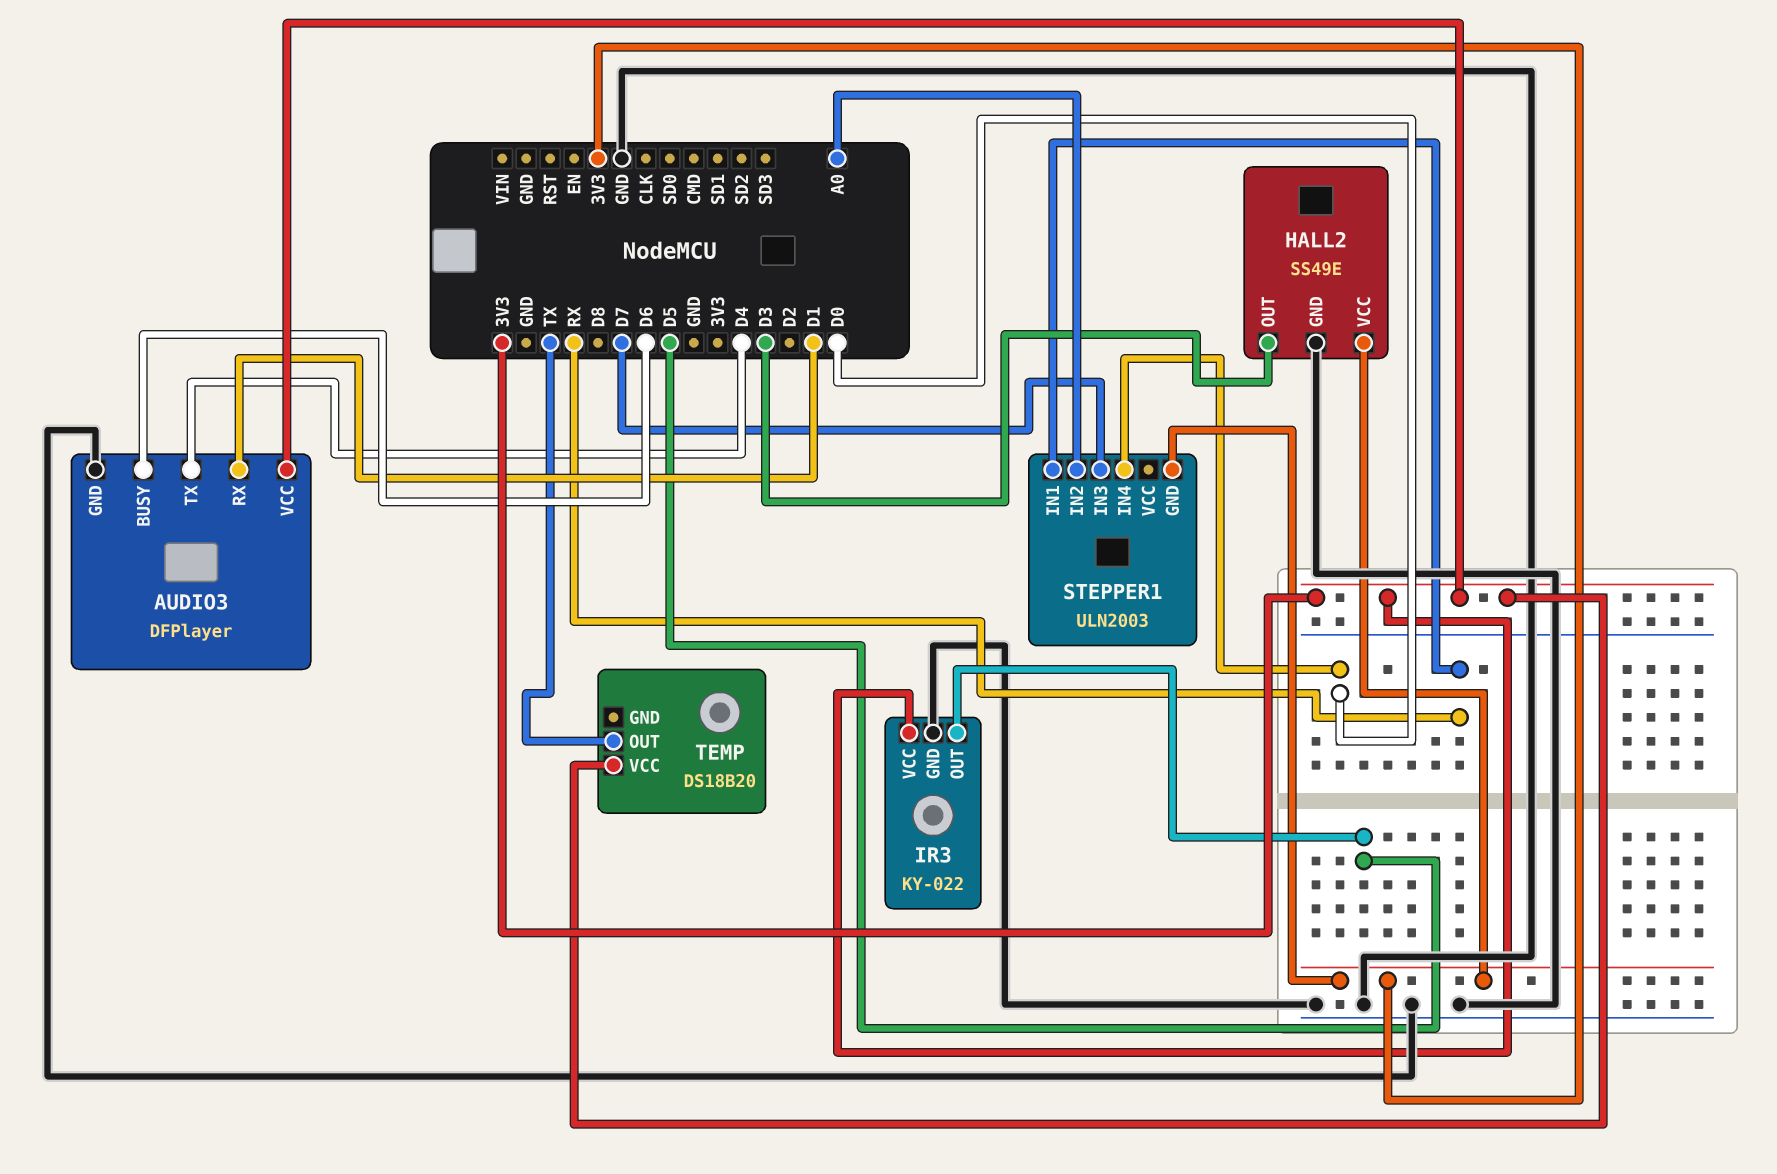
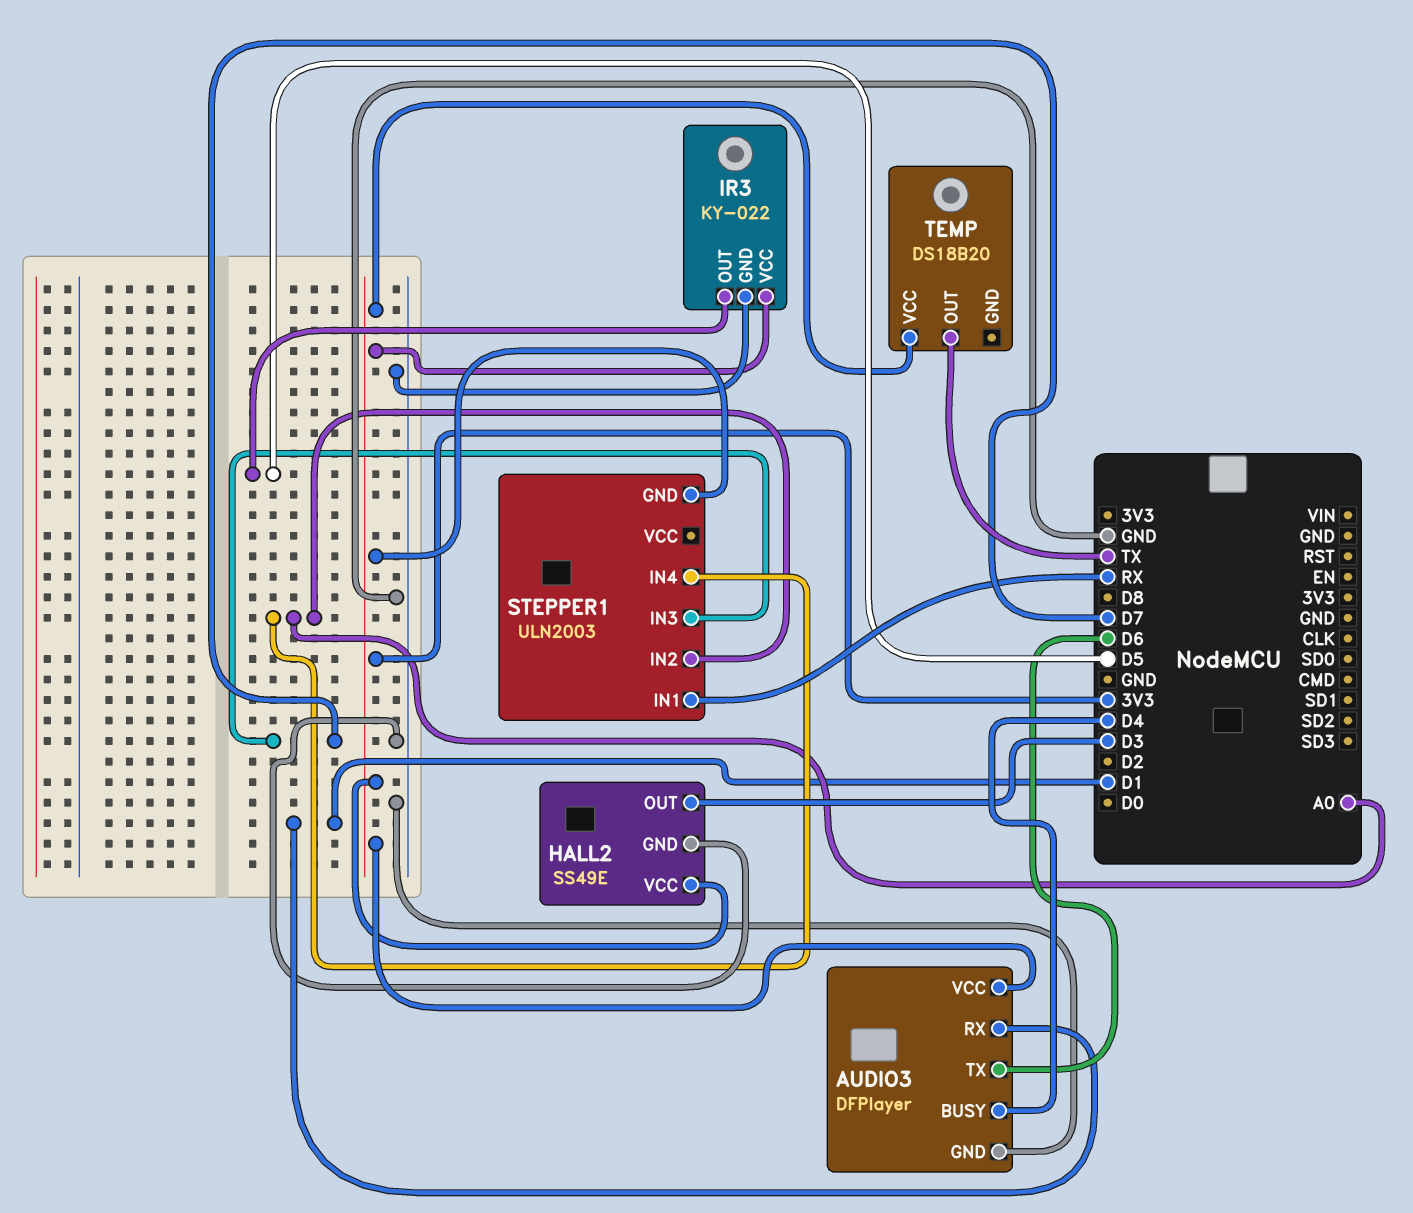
AUDIO3 pin BUSY: D6 -> D4
AUDIO3 pin TX: D4 -> D6
STEPPER1 pin IN4: D0 -> A0

